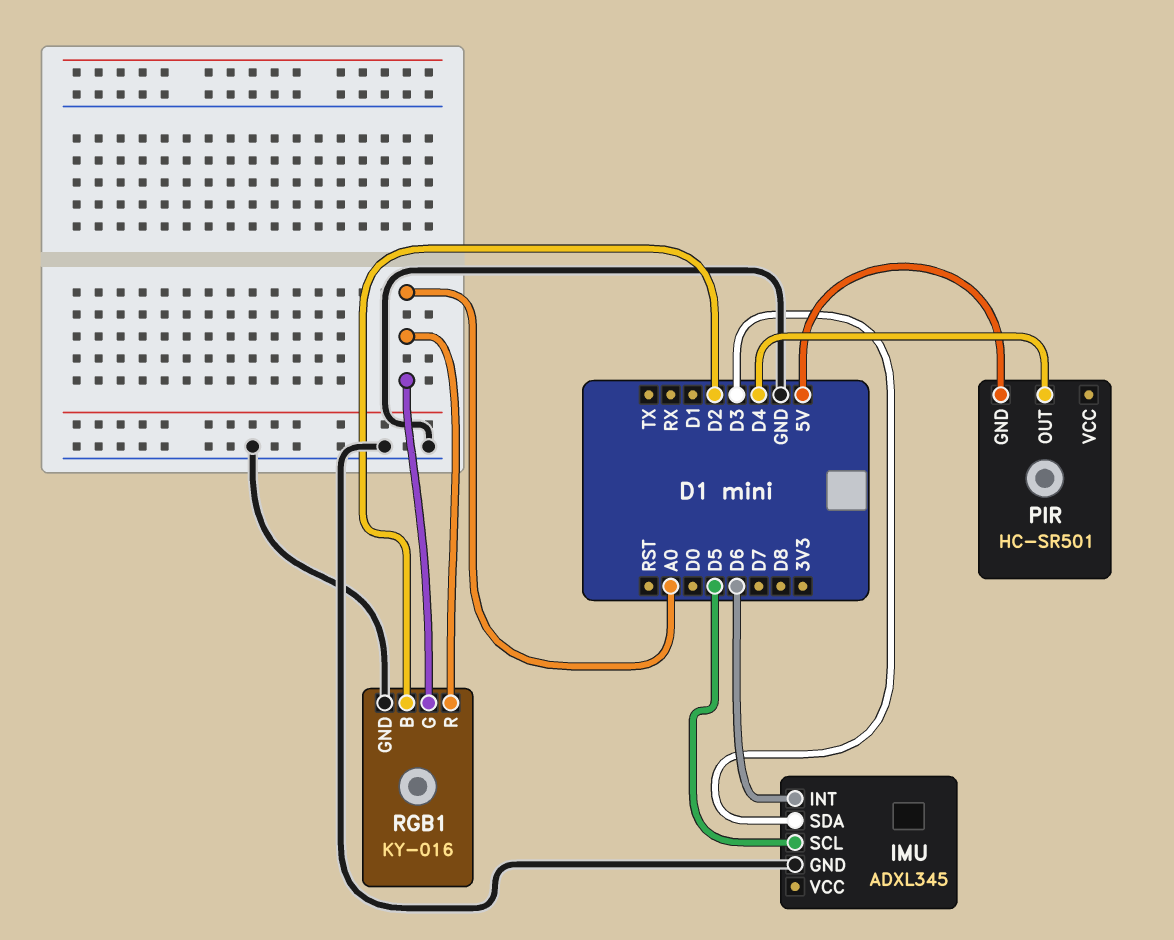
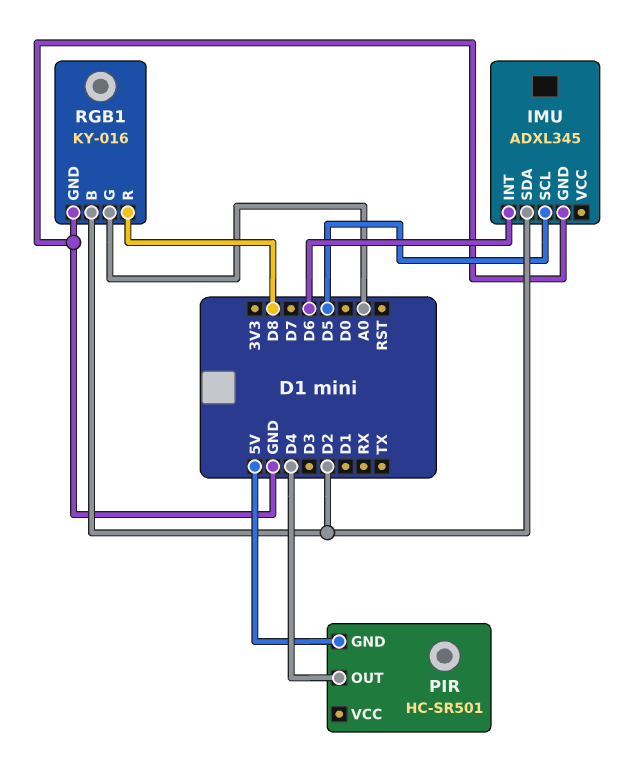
IMU pin SDA: D3 -> D2
RGB1 pin R: A0 -> D8

